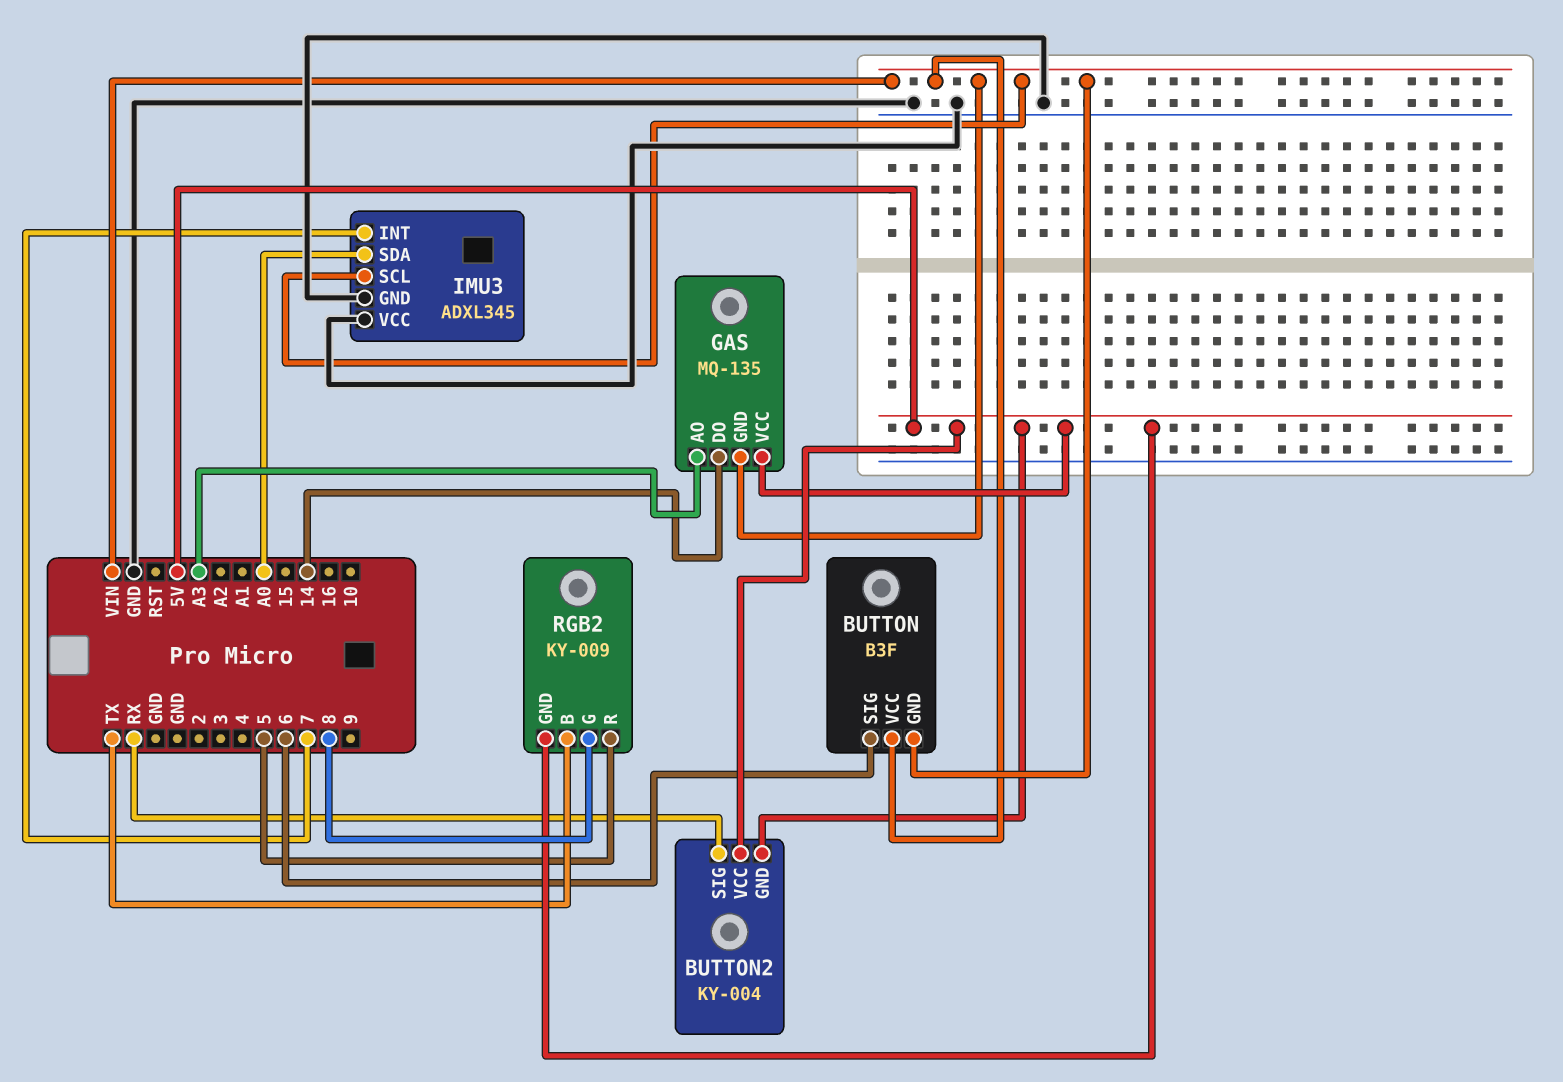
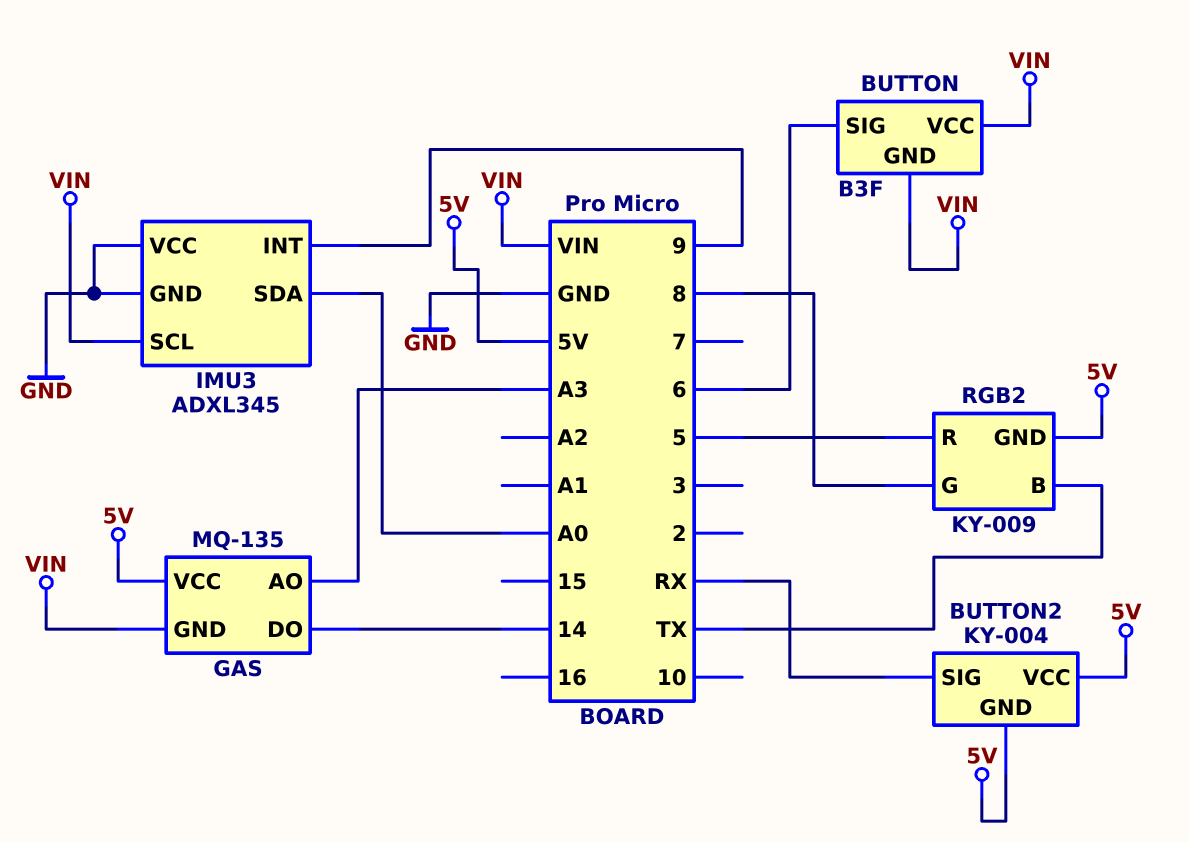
IMU3 pin INT: 7 -> 9

